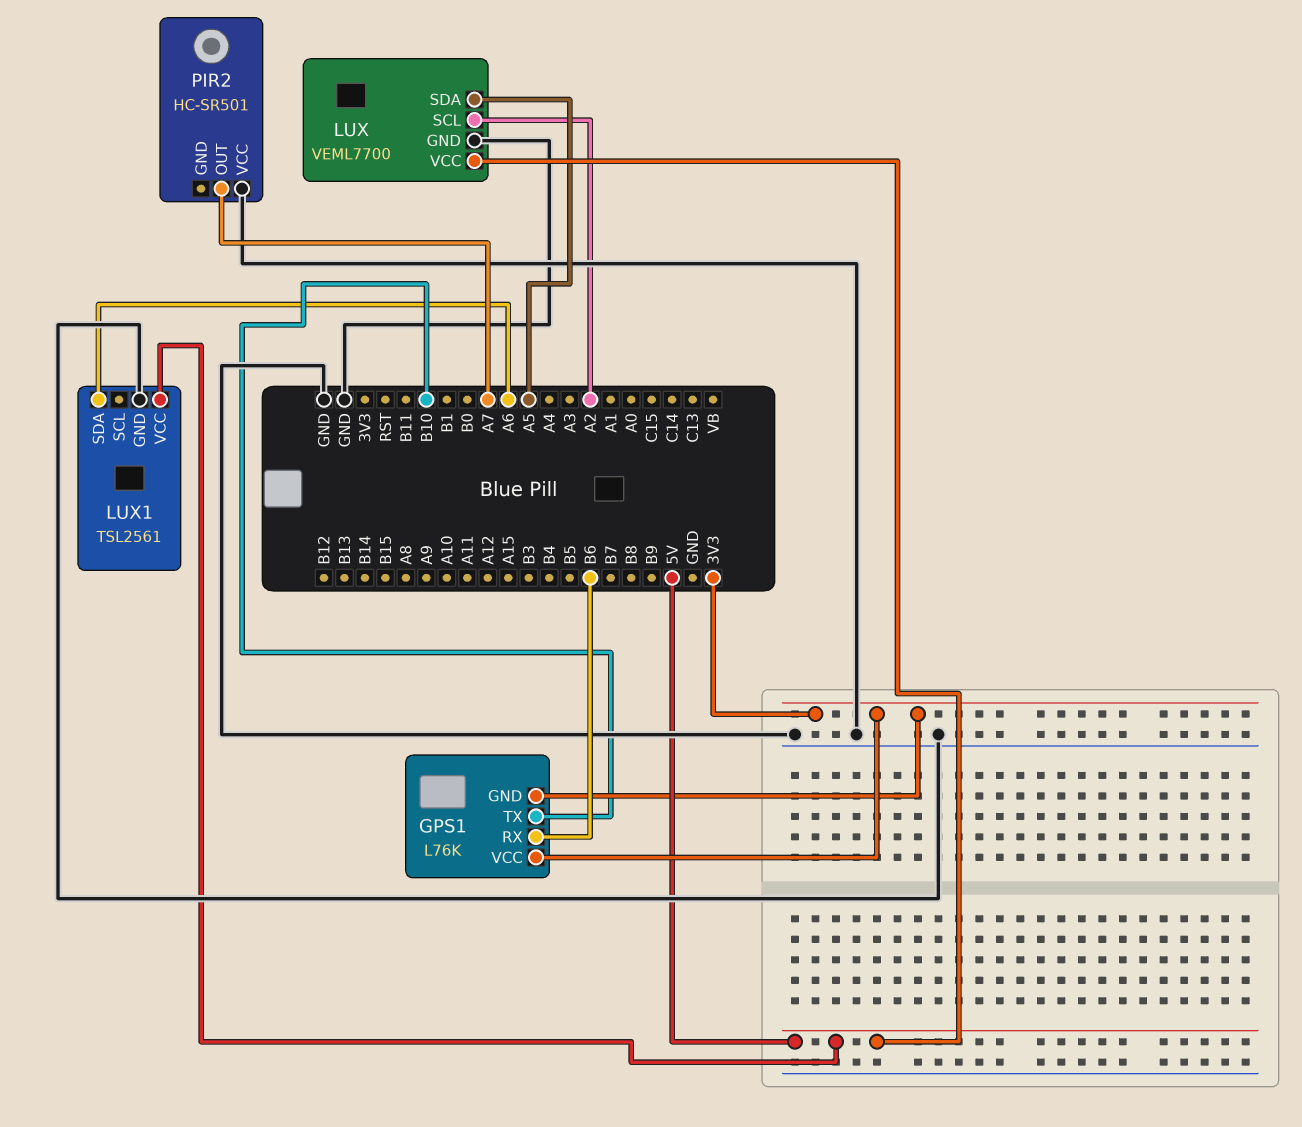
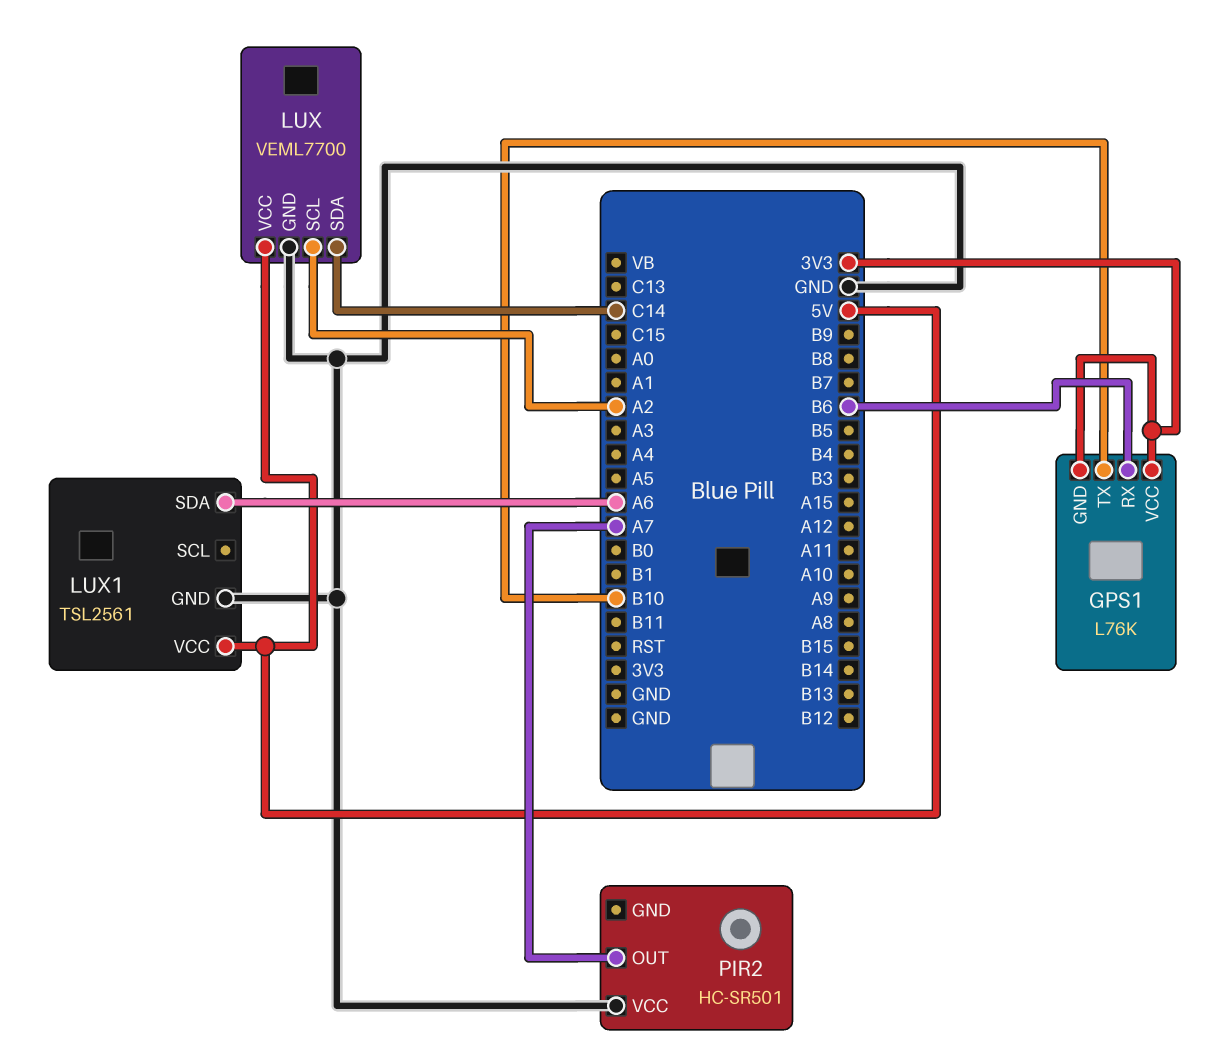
LUX pin SDA: A5 -> C14

